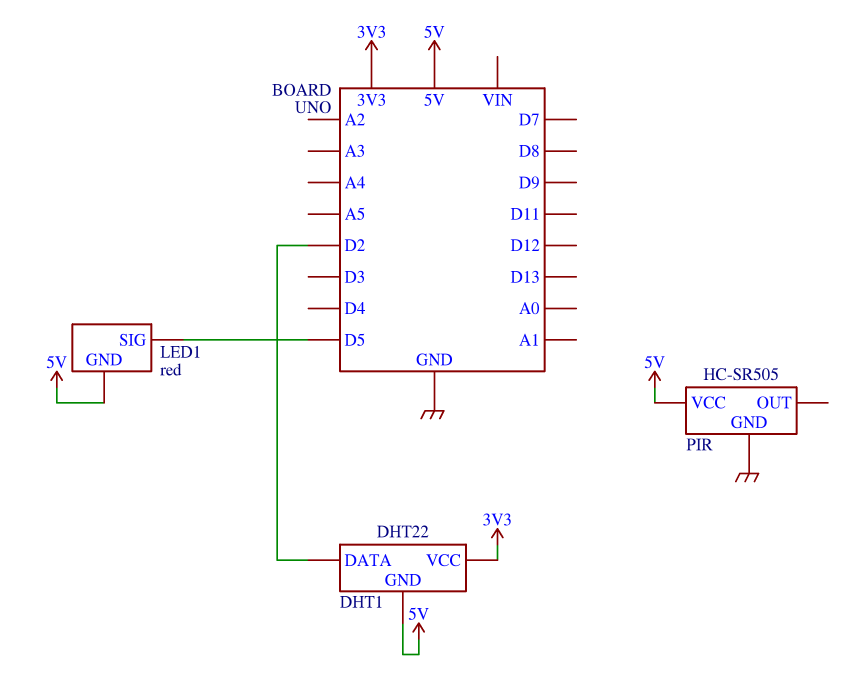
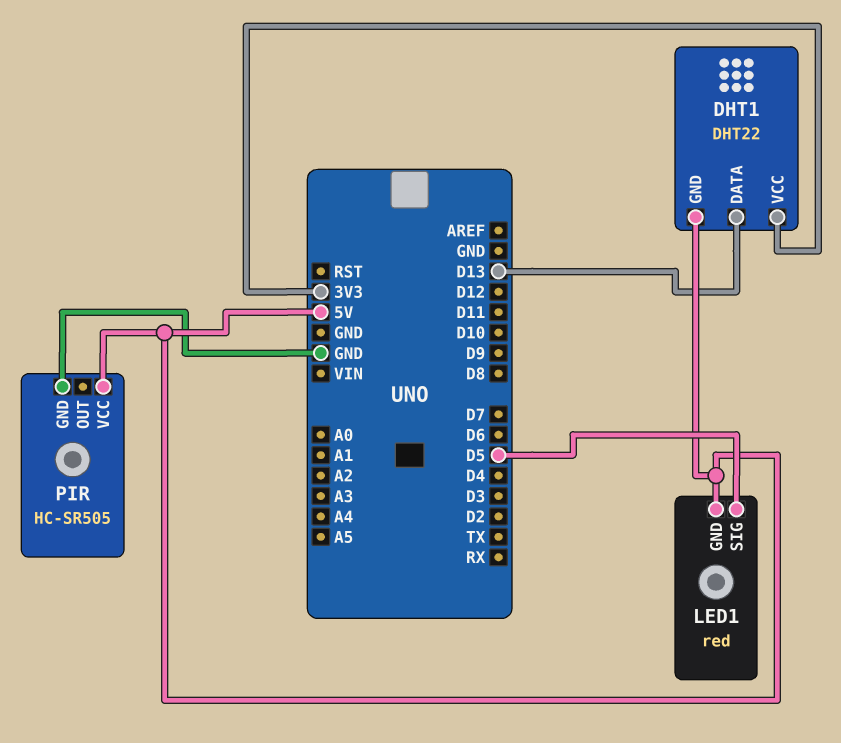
DHT1 pin DATA: D2 -> D13

